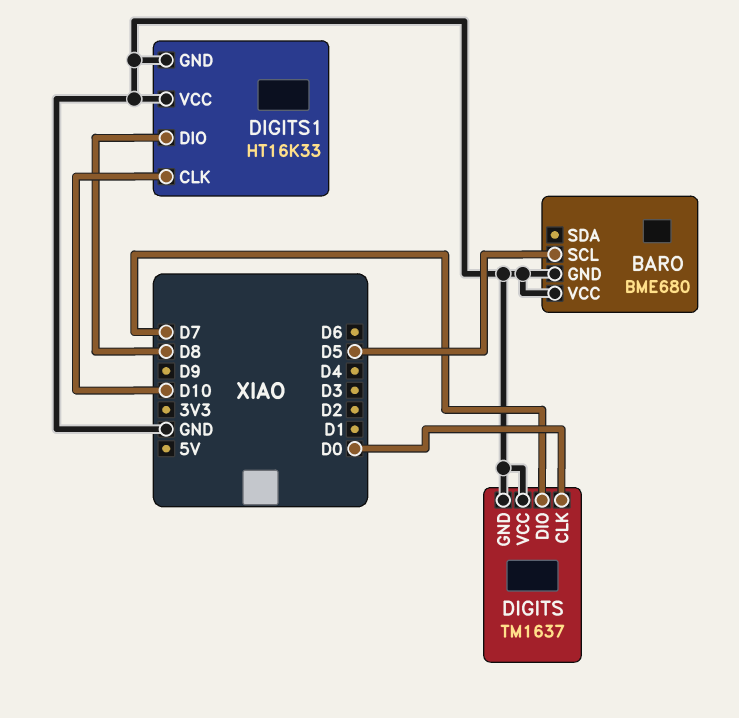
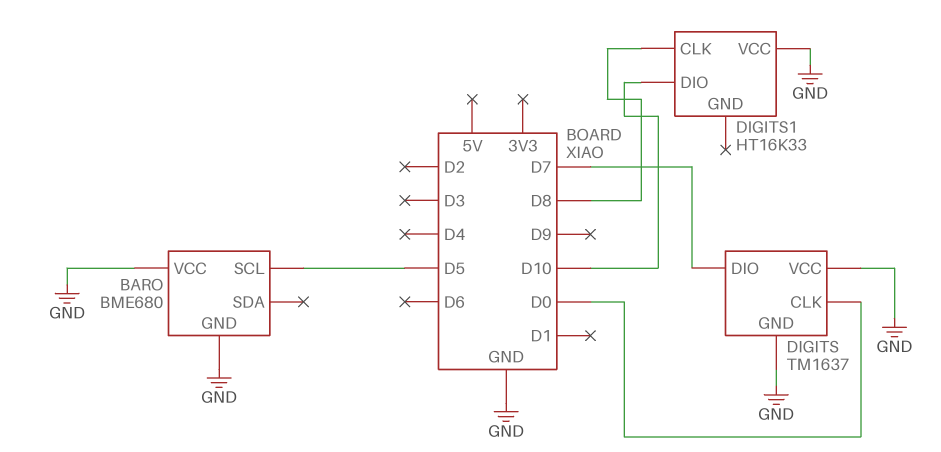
DIGITS1 pin CLK: D10 -> D8
DIGITS1 pin DIO: D8 -> D10
DIGITS1 pin GND: GND -> none

